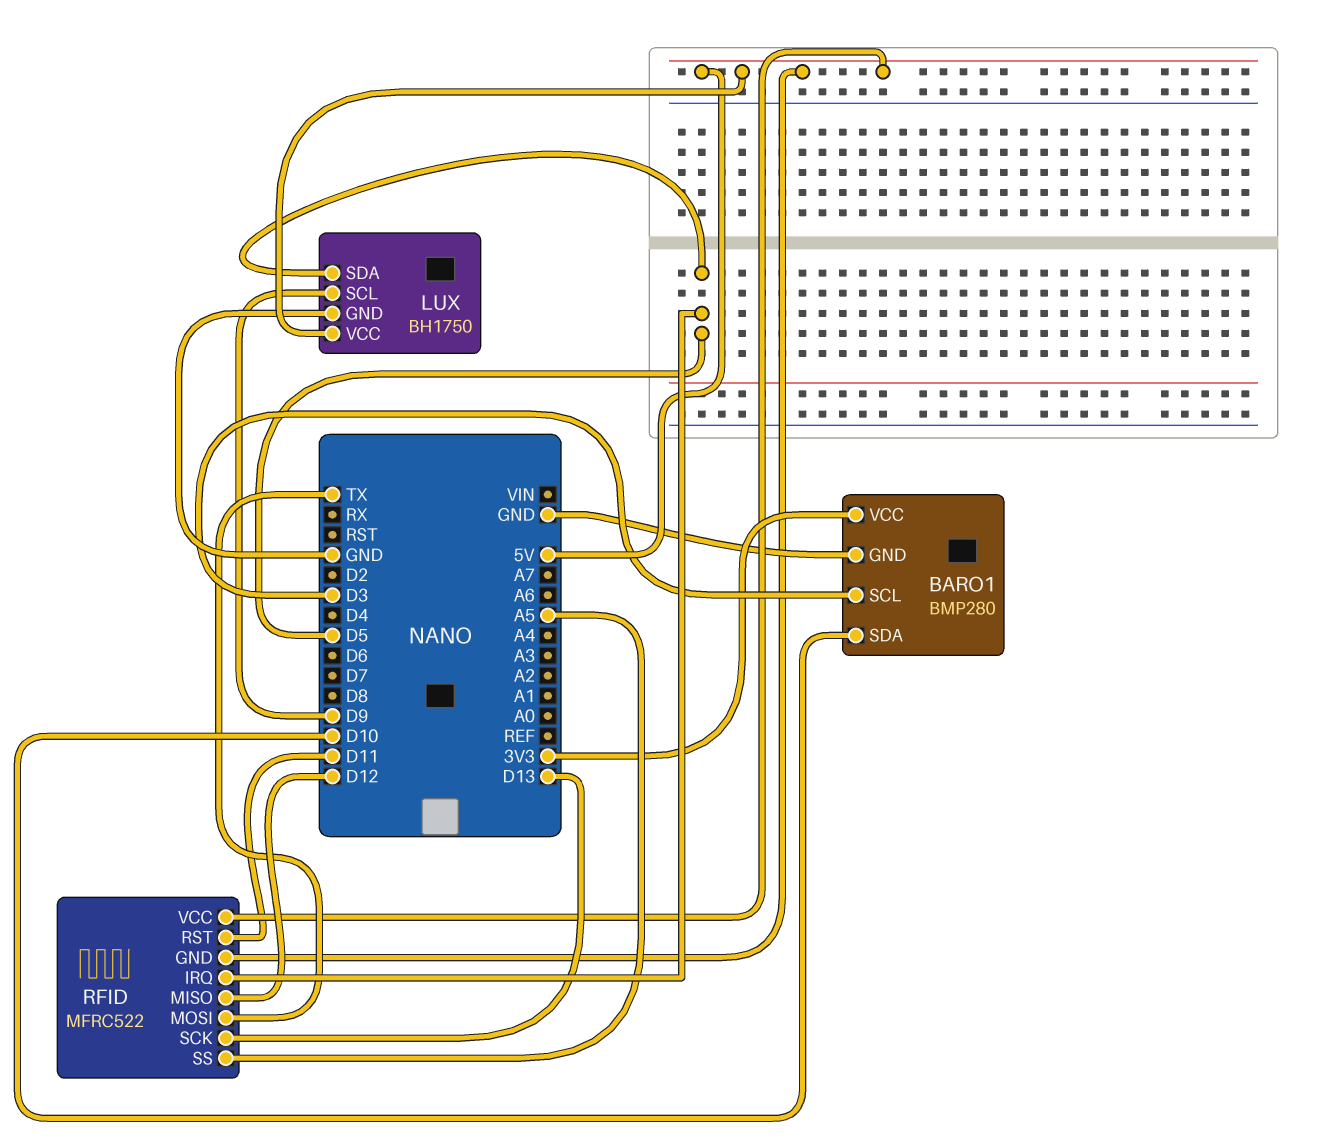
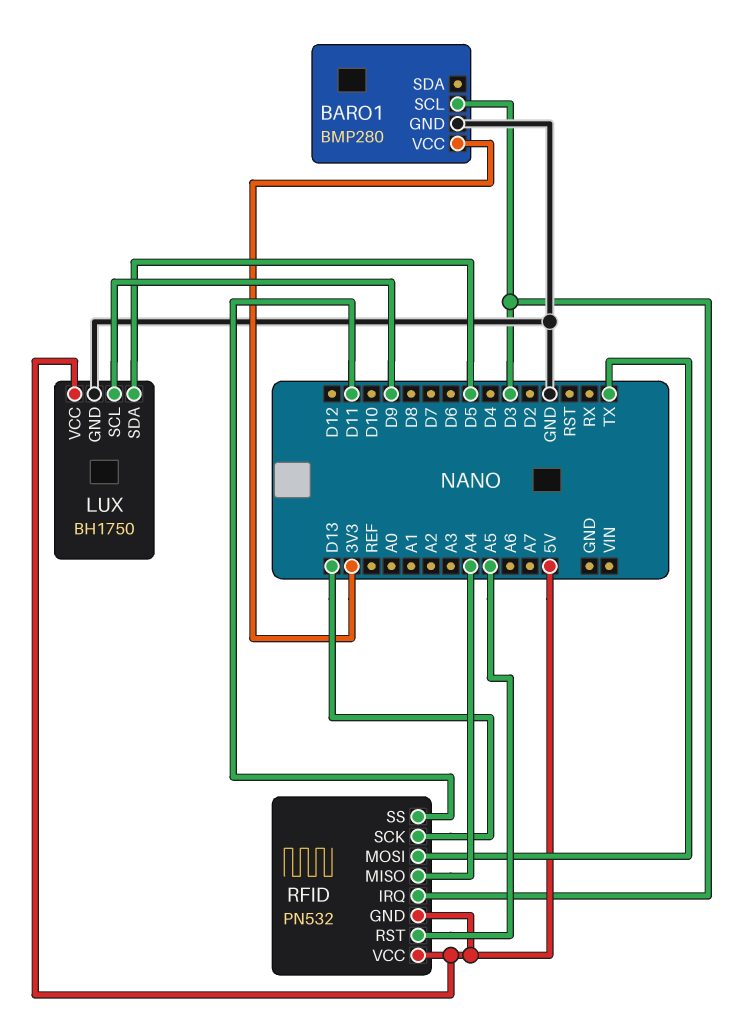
BARO1 pin SDA: D10 -> none
RFID: MFRC522 -> PN532
RFID pin IRQ: D5 -> D3
RFID pin MISO: D12 -> A4
RFID pin RST: D11 -> A5
RFID pin SS: A5 -> D11

